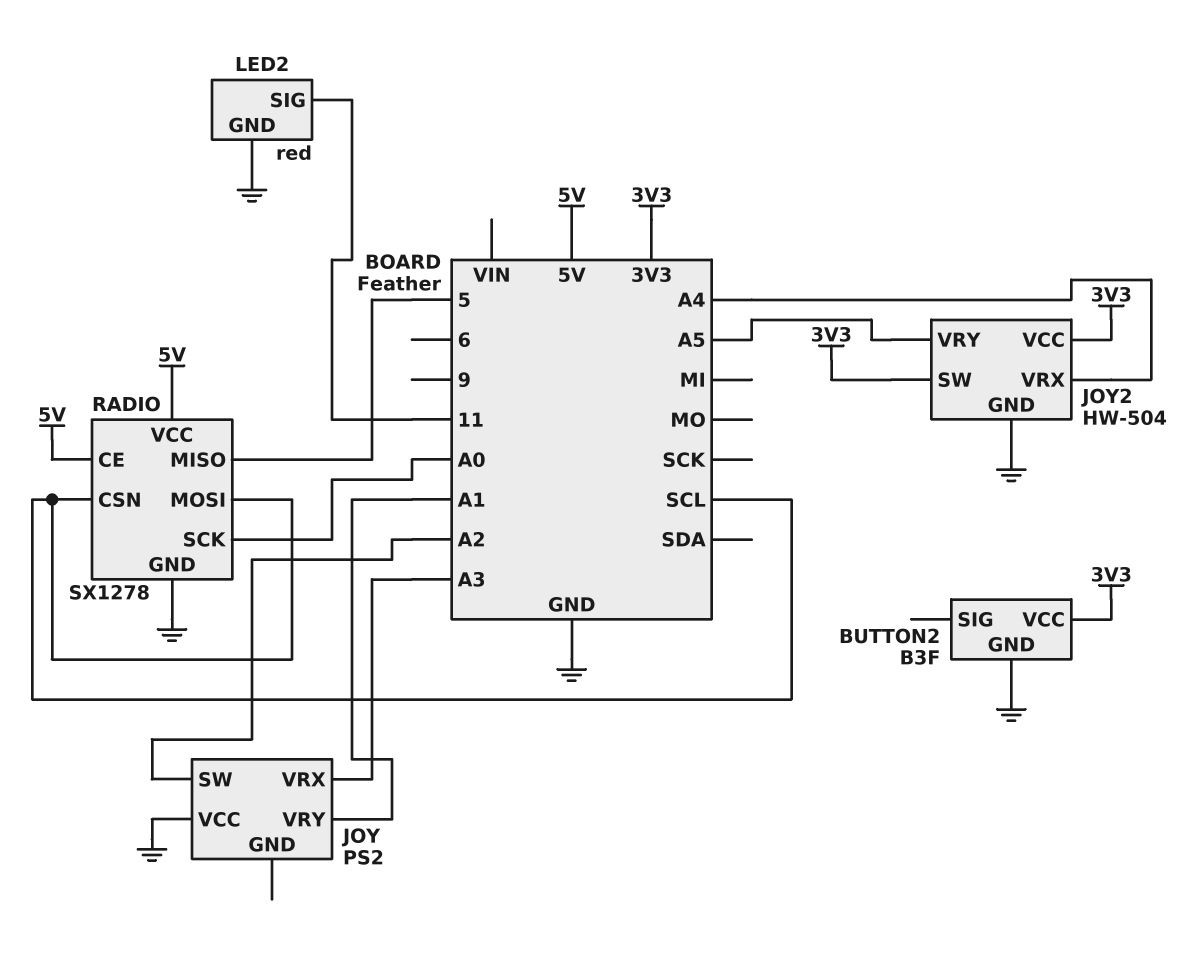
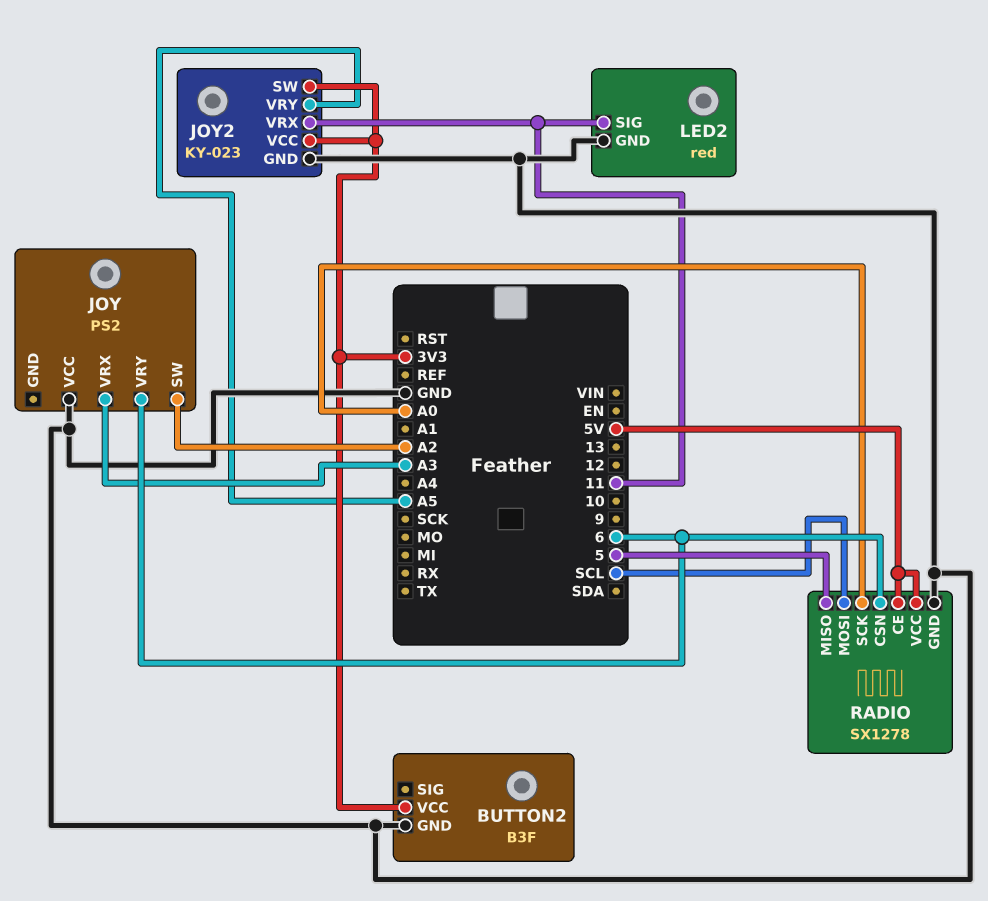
JOY pin VRY: A1 -> 6
JOY2: HW-504 -> KY-023
JOY2 pin VRX: A4 -> 11
RADIO pin CSN: SCL -> 6

